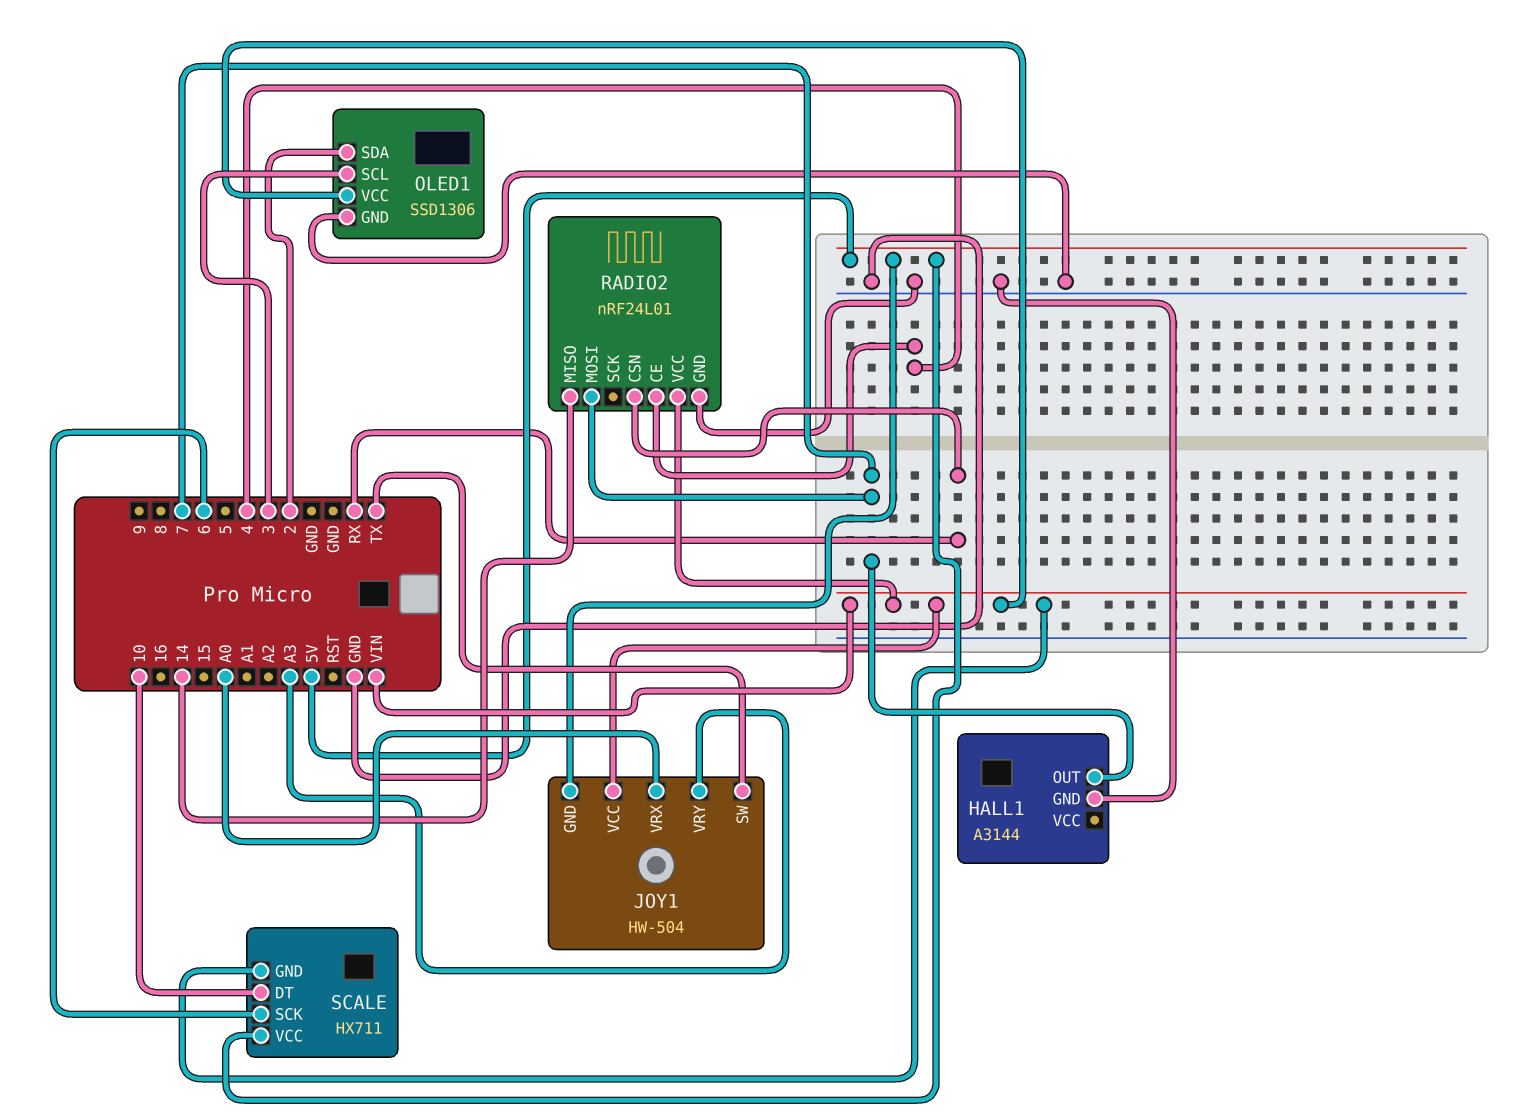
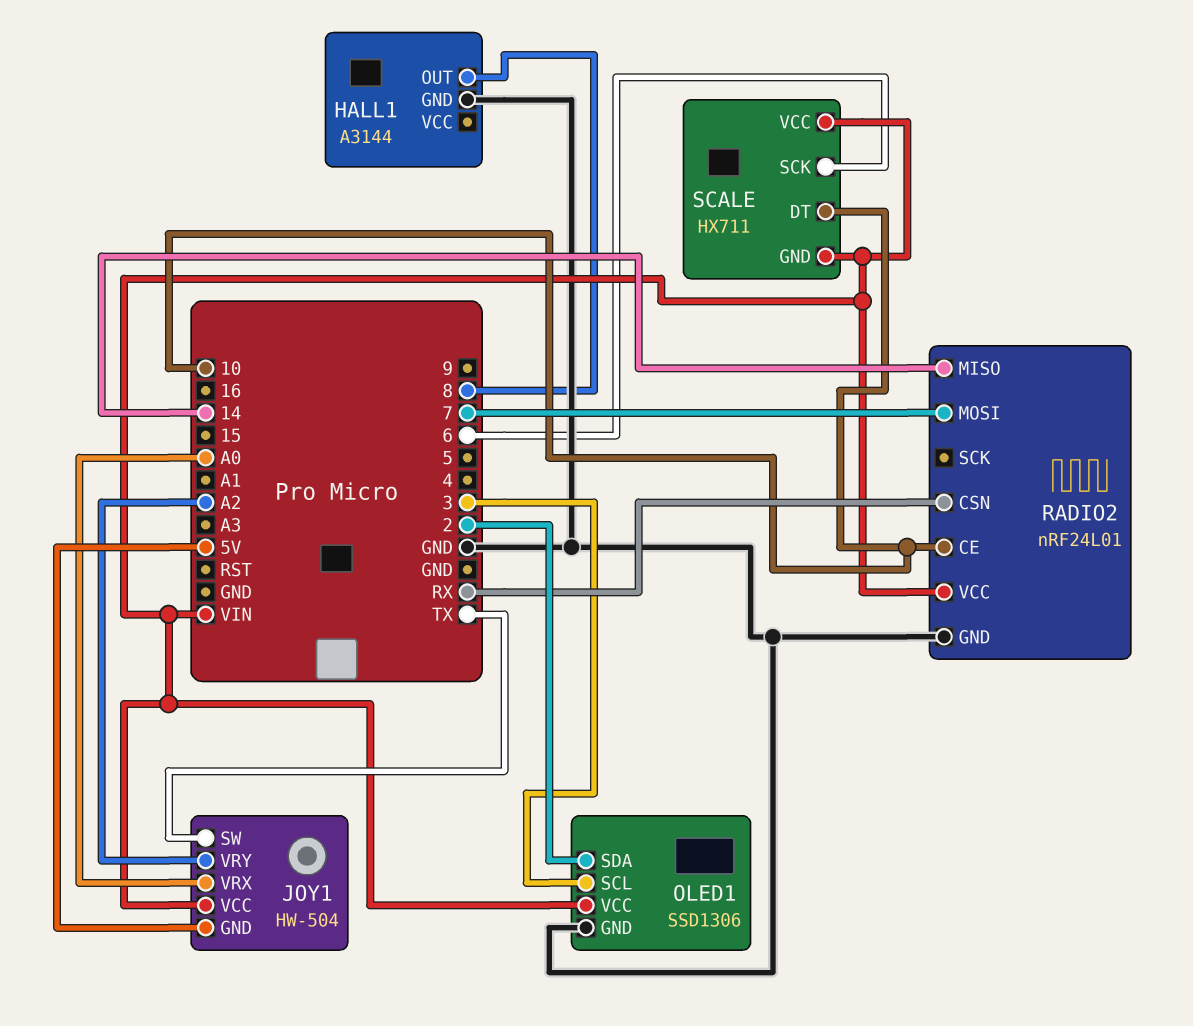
HALL1 pin OUT: 7 -> 8
JOY1 pin VRY: A3 -> A2
RADIO2 pin CE: 4 -> 10
SCALE pin VCC: 5V -> VIN

